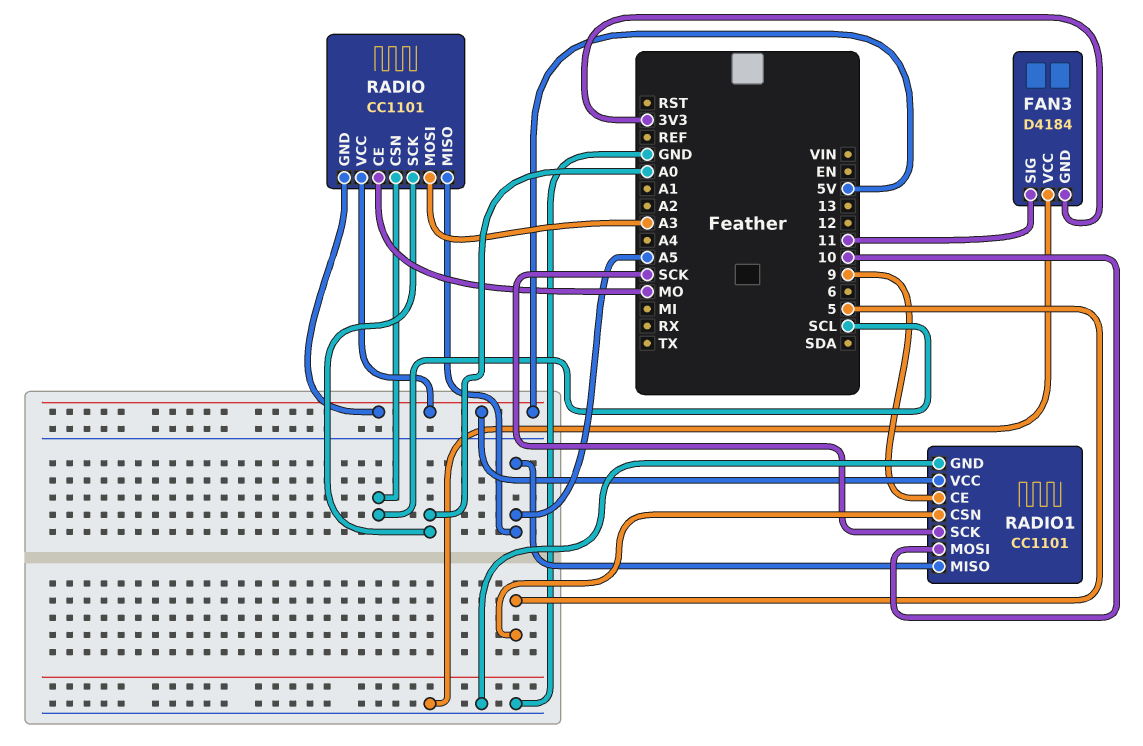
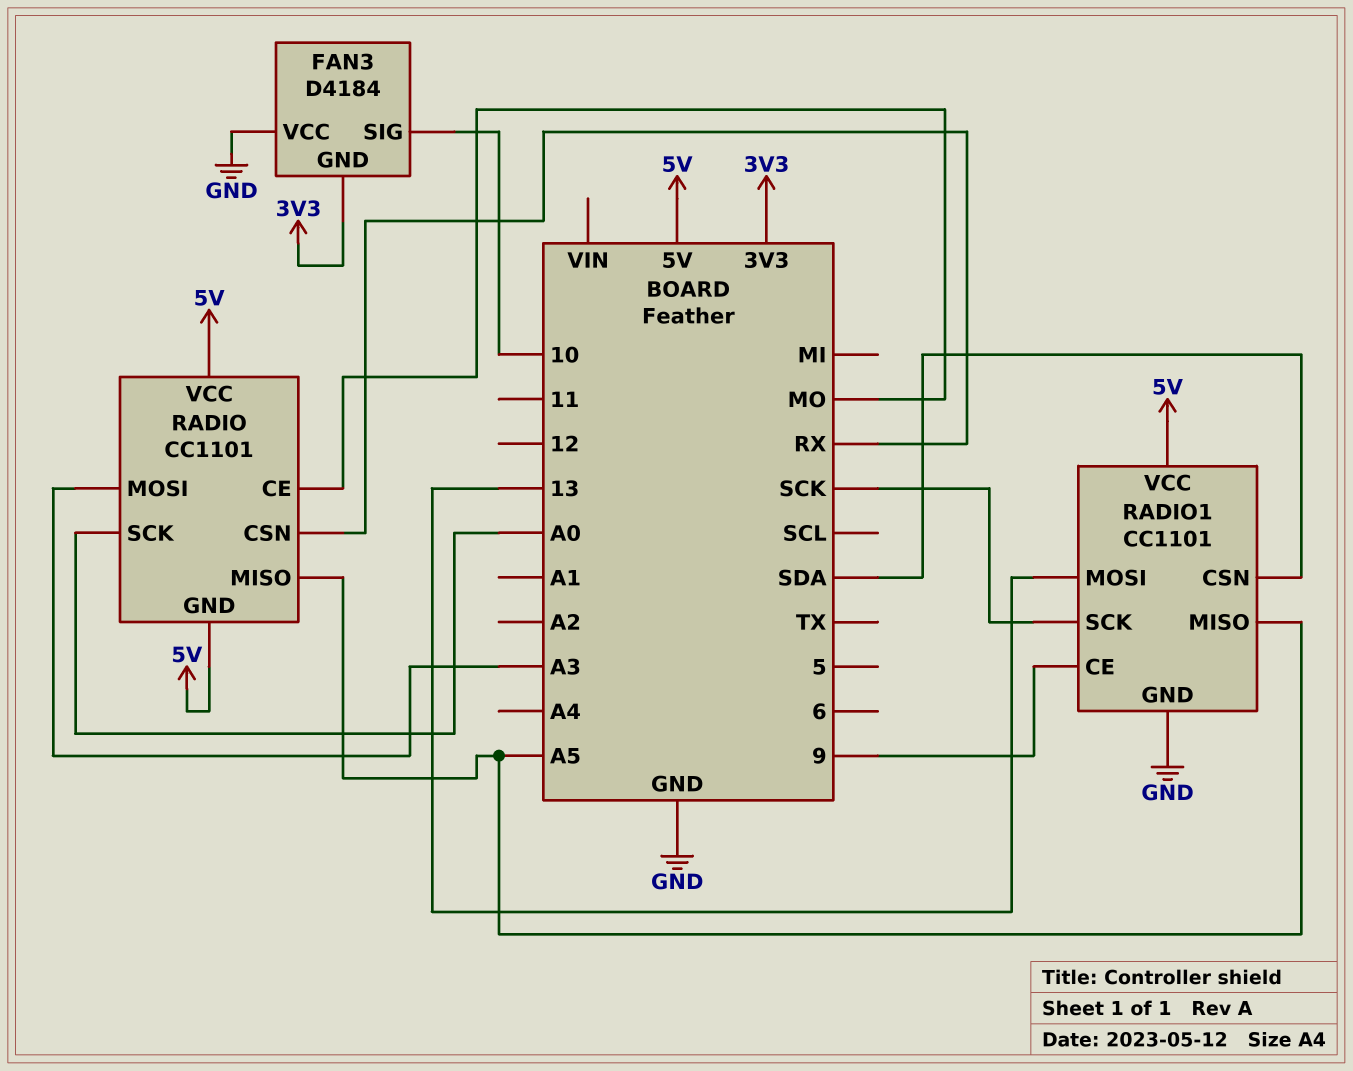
FAN3 pin SIG: 11 -> 10
RADIO pin CSN: SCL -> RX
RADIO1 pin CSN: 5 -> SDA
RADIO1 pin MOSI: 10 -> 13

